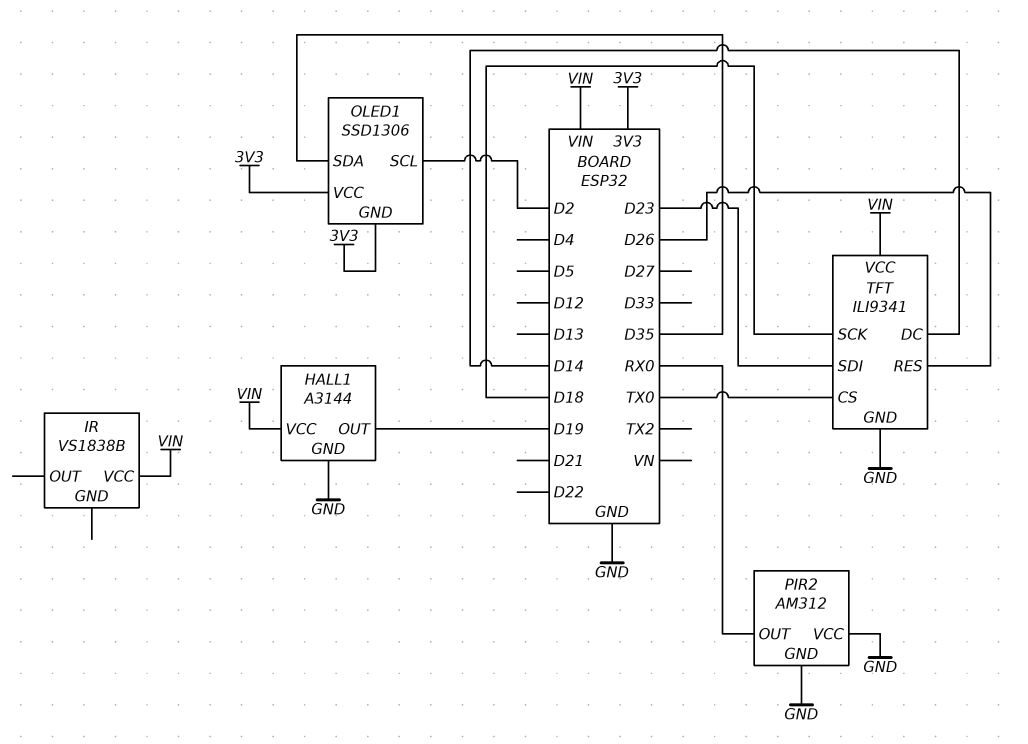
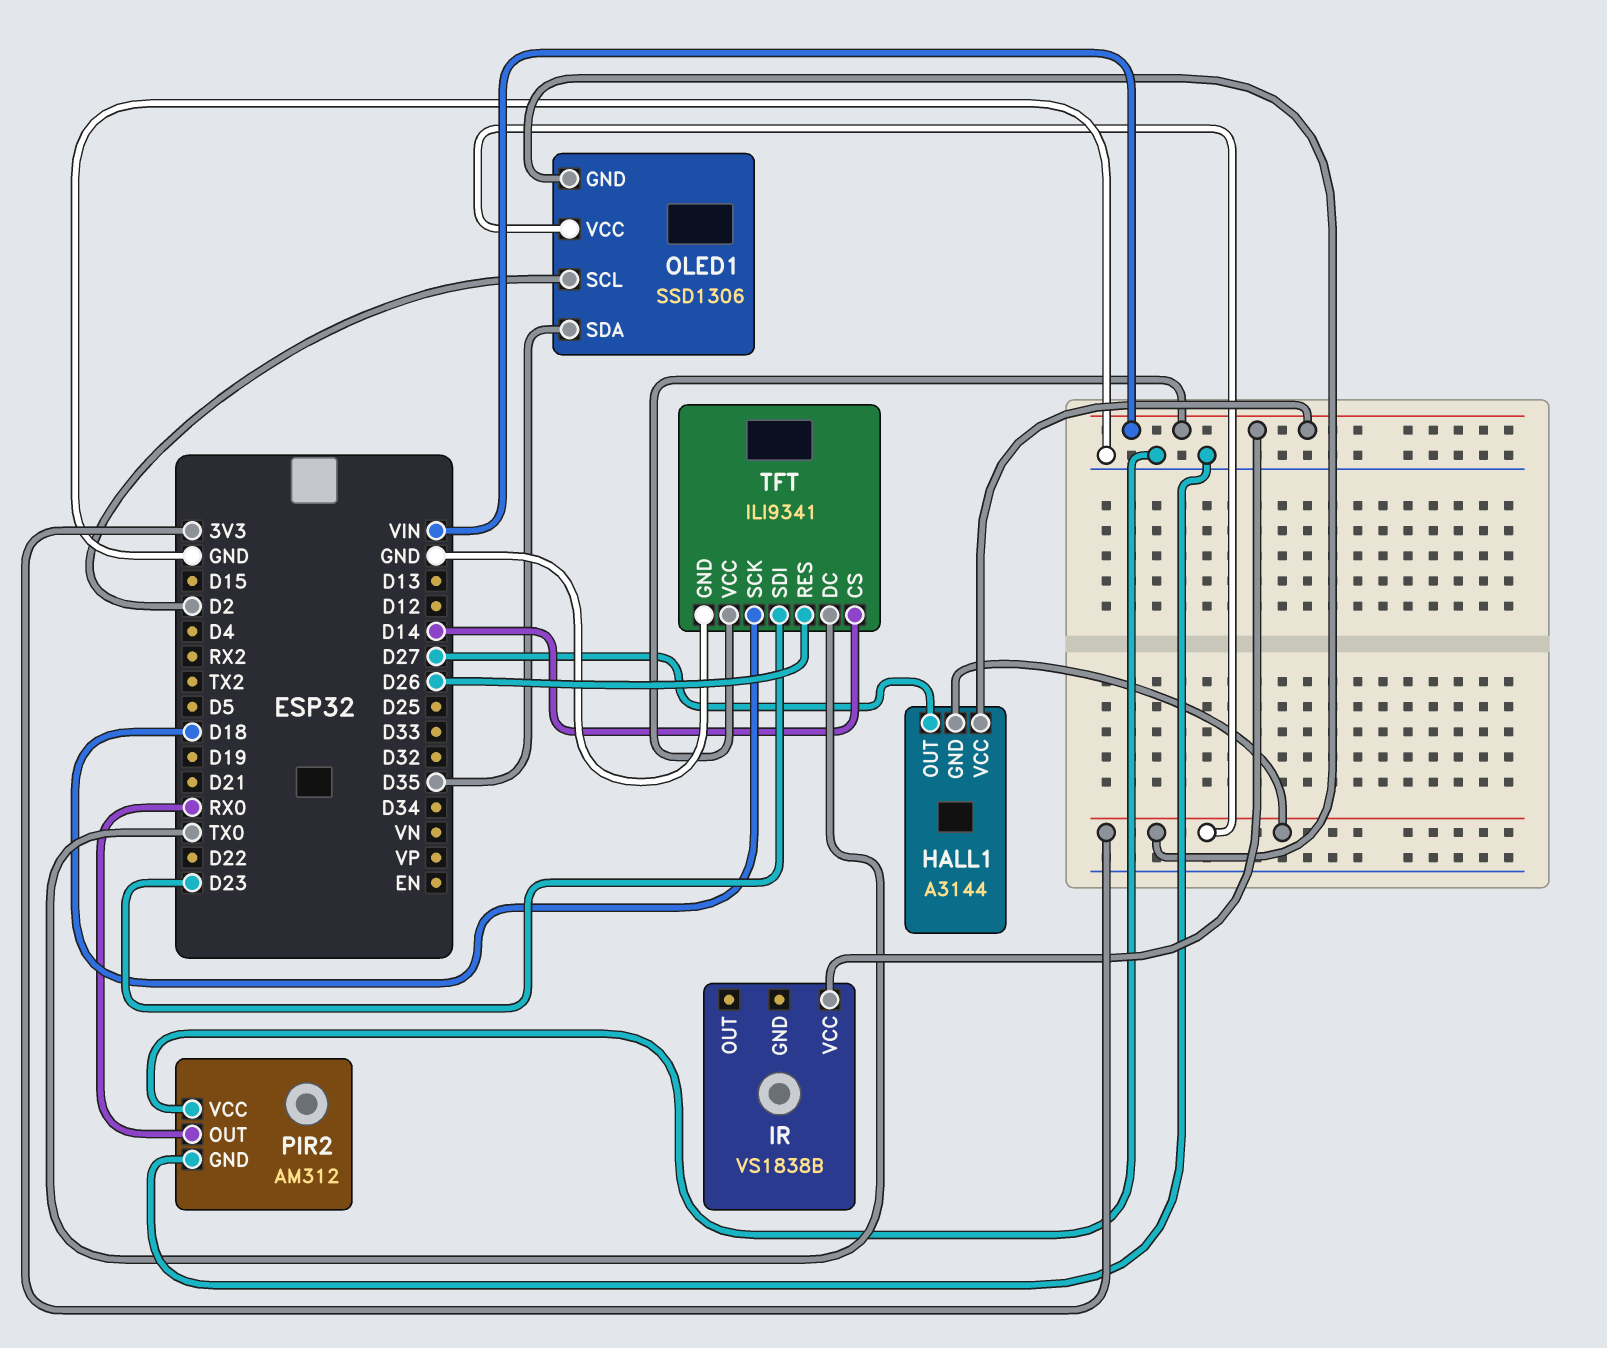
HALL1 pin GND: GND -> 3V3
HALL1 pin OUT: D19 -> D27
TFT pin CS: TX0 -> D14
TFT pin DC: D14 -> TX0

